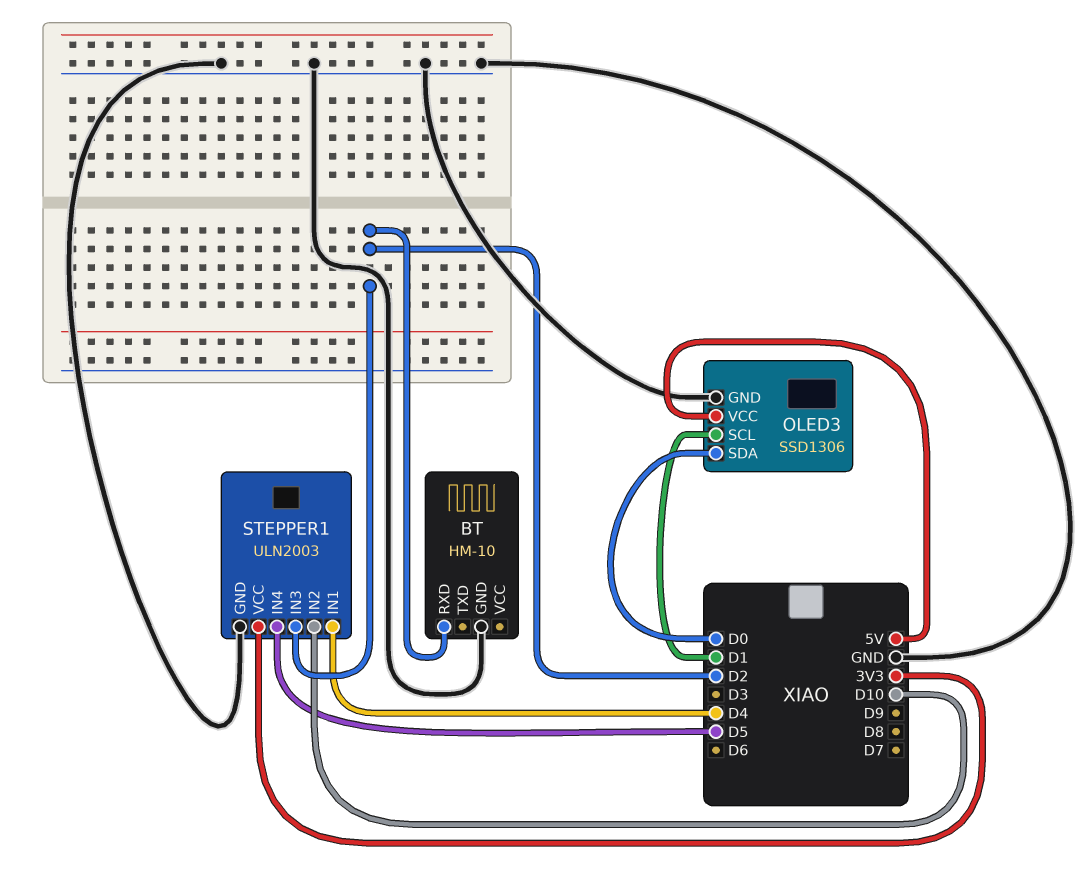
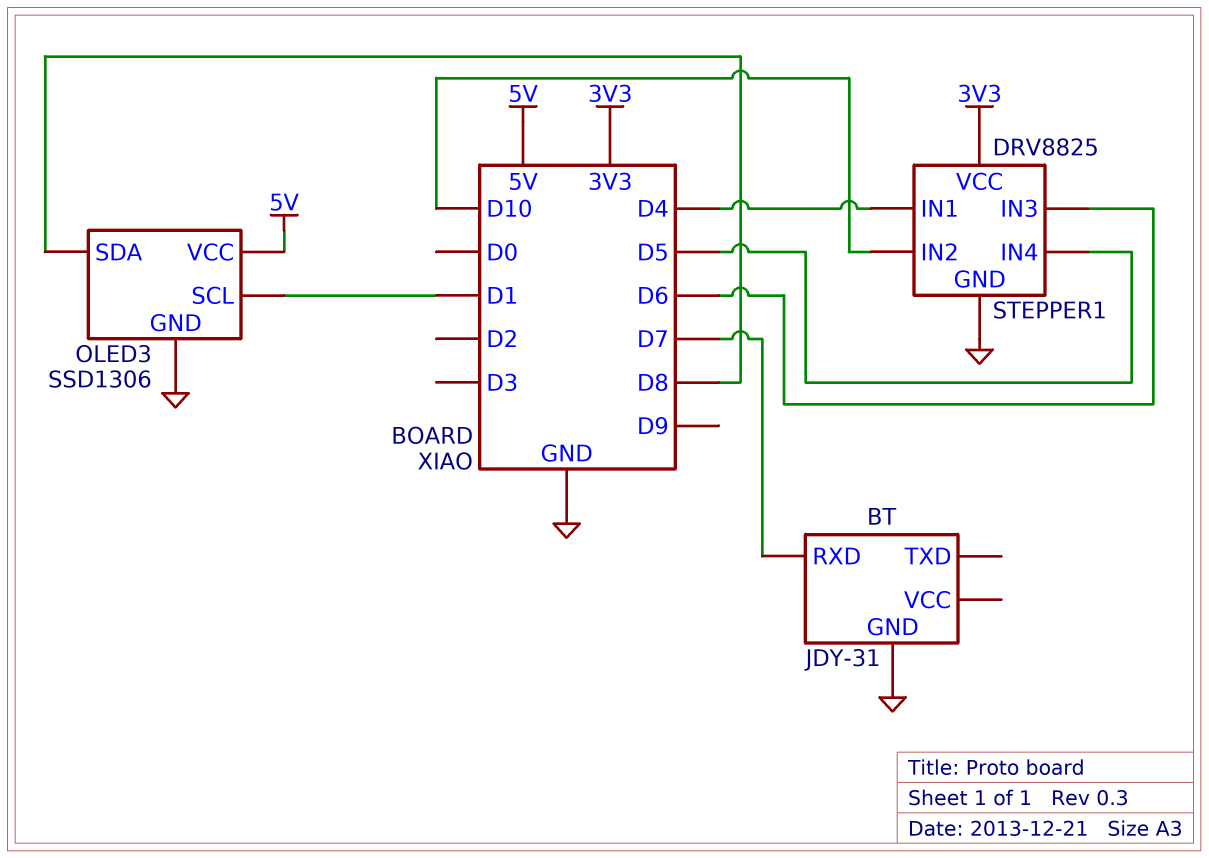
BT: HM-10 -> JDY-31
BT pin RXD: D2 -> D7
OLED3 pin SDA: D0 -> D8
STEPPER1: ULN2003 -> DRV8825
STEPPER1 pin IN3: D2 -> D6

